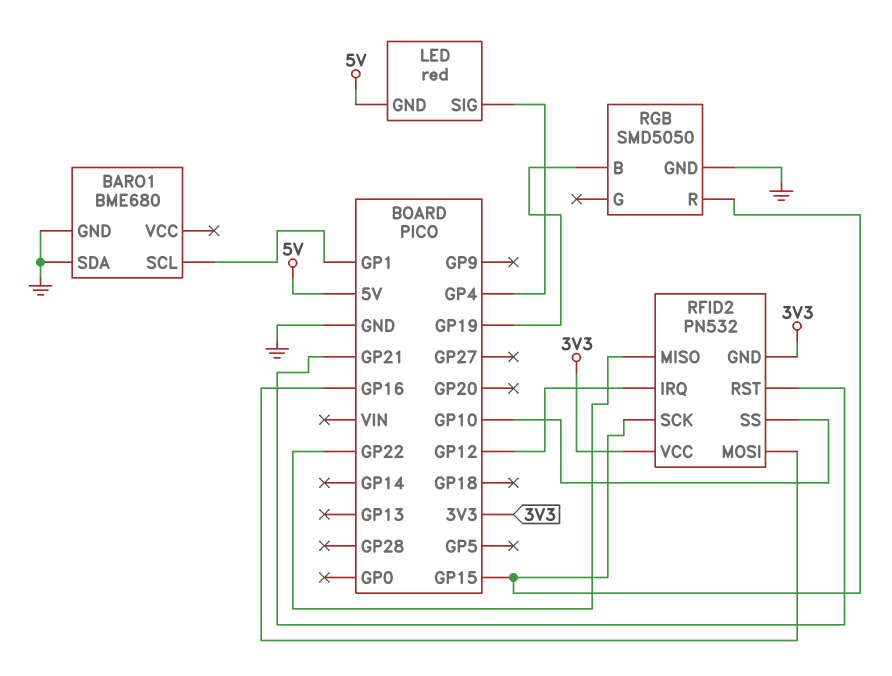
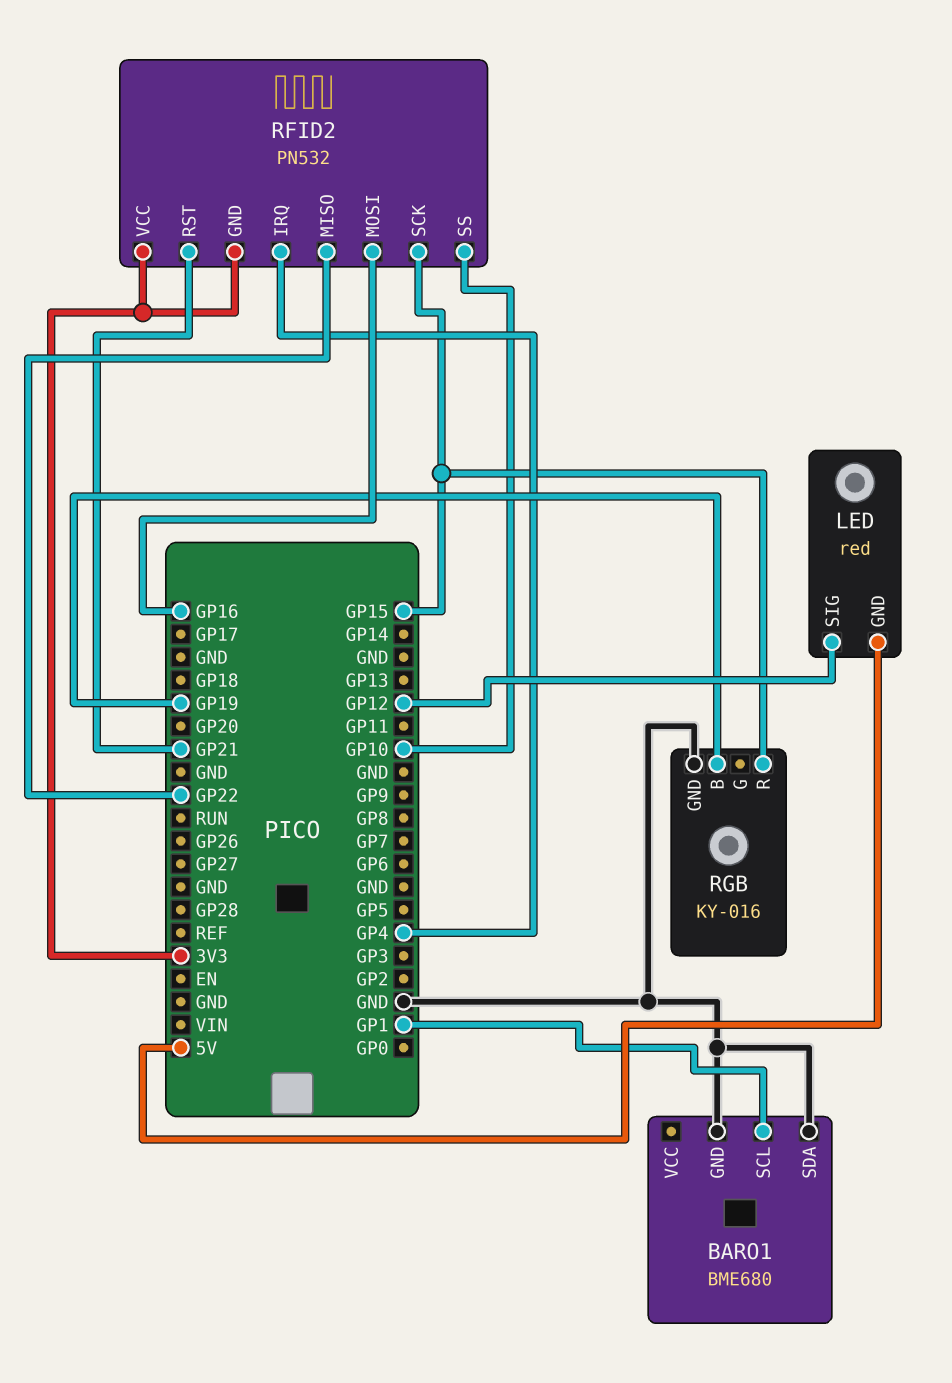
LED pin SIG: GP4 -> GP12
RFID2 pin IRQ: GP12 -> GP4
RGB: SMD5050 -> KY-016

